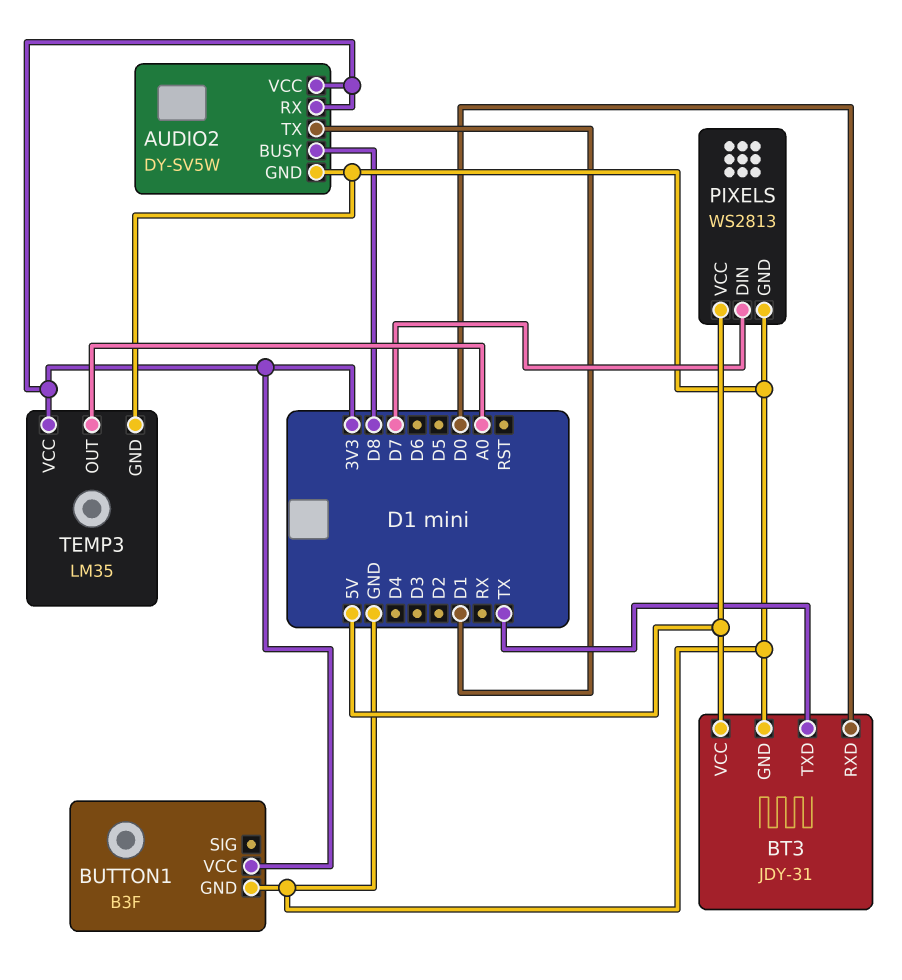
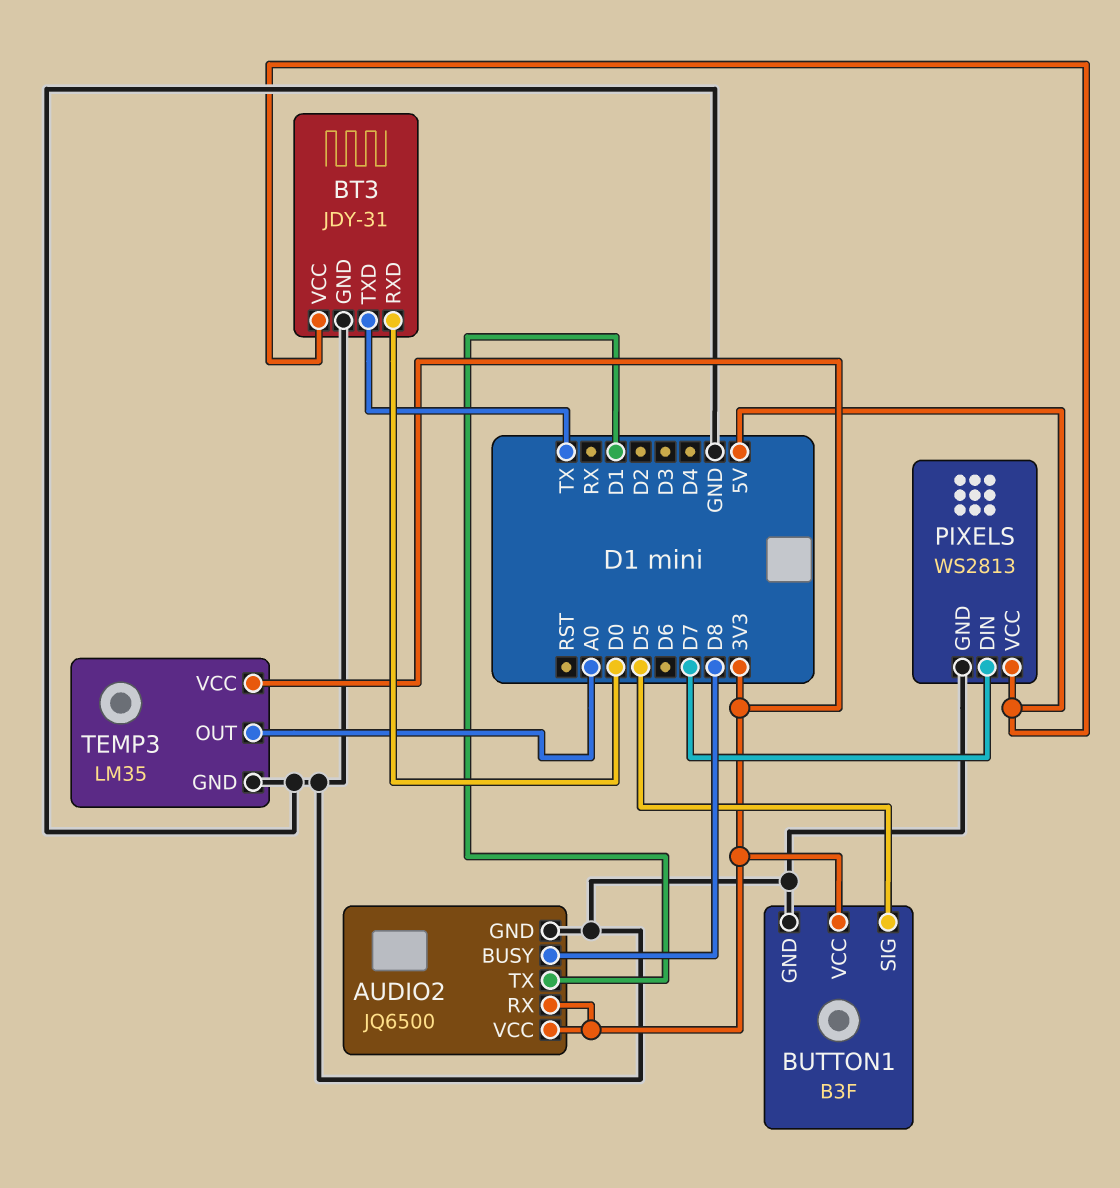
AUDIO2: DY-SV5W -> JQ6500
BUTTON1 pin SIG: none -> D5

